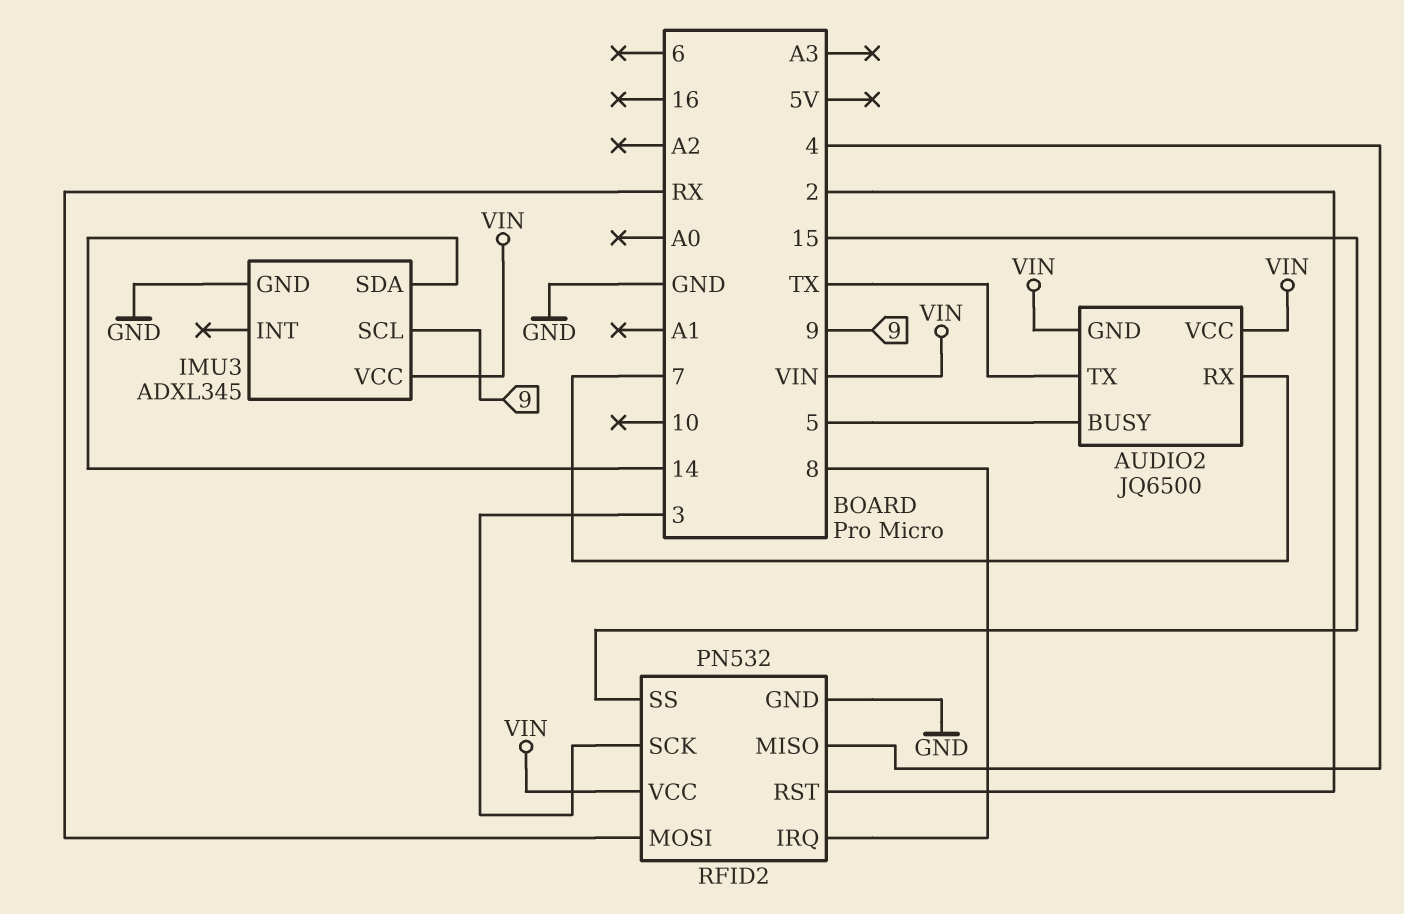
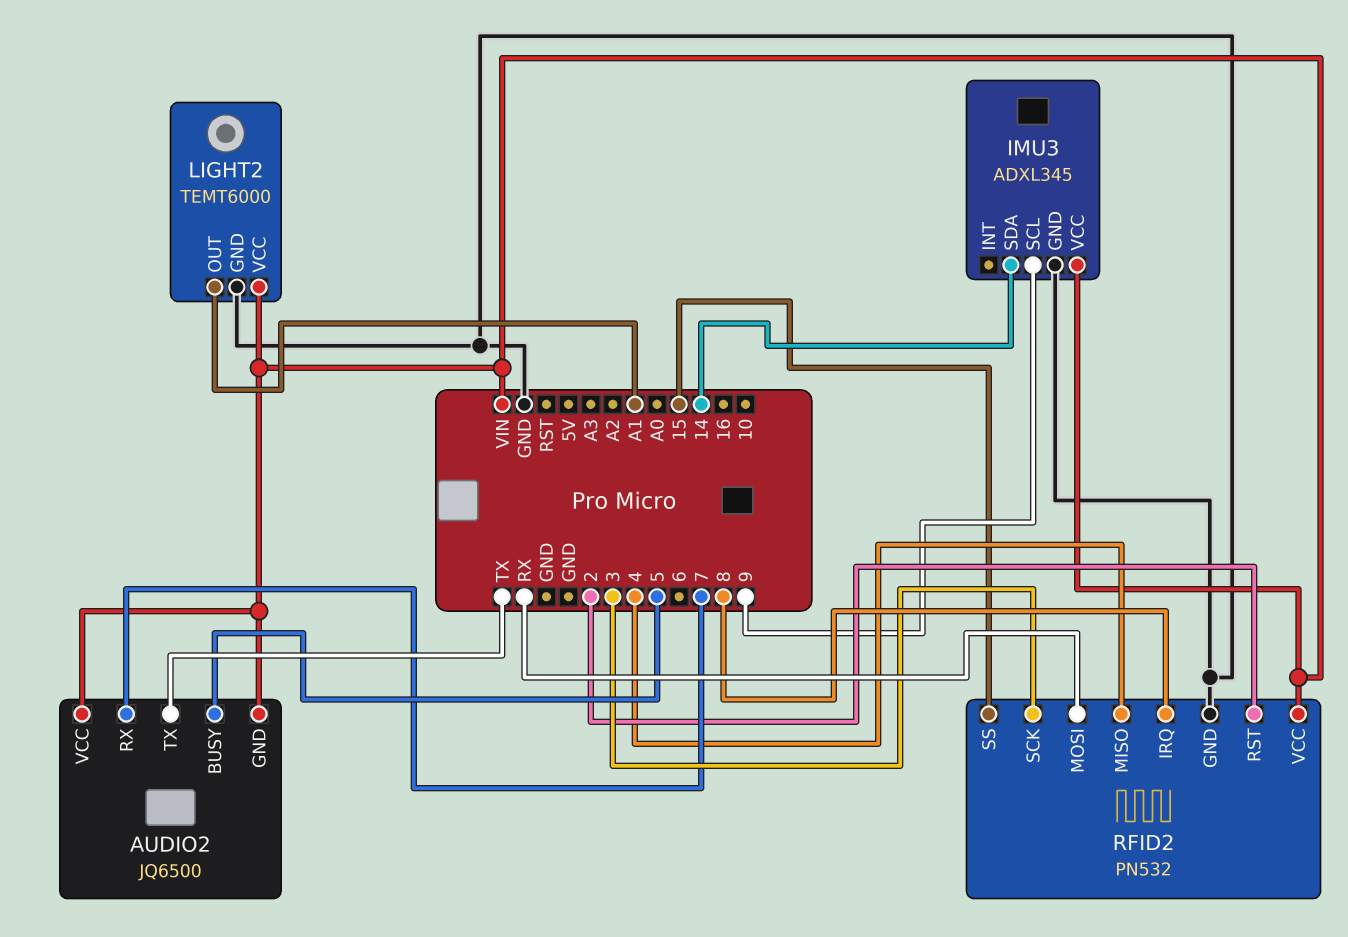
LIGHT2: none -> TEMT6000
LIGHT2 pin GND: none -> GND
LIGHT2 pin OUT: none -> A1
LIGHT2 pin VCC: none -> VIN

